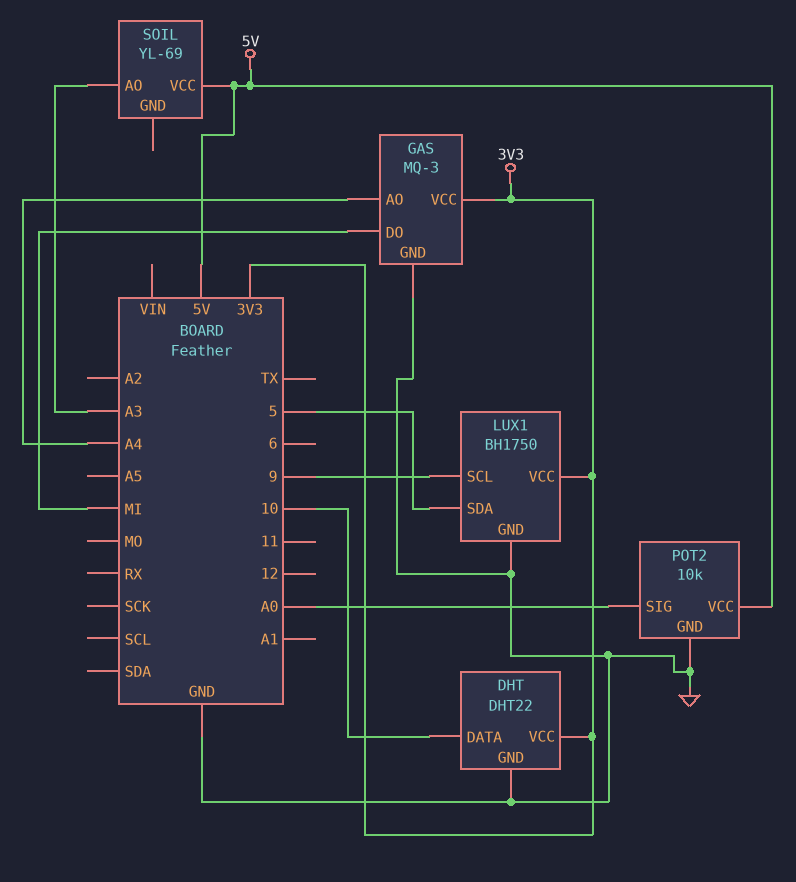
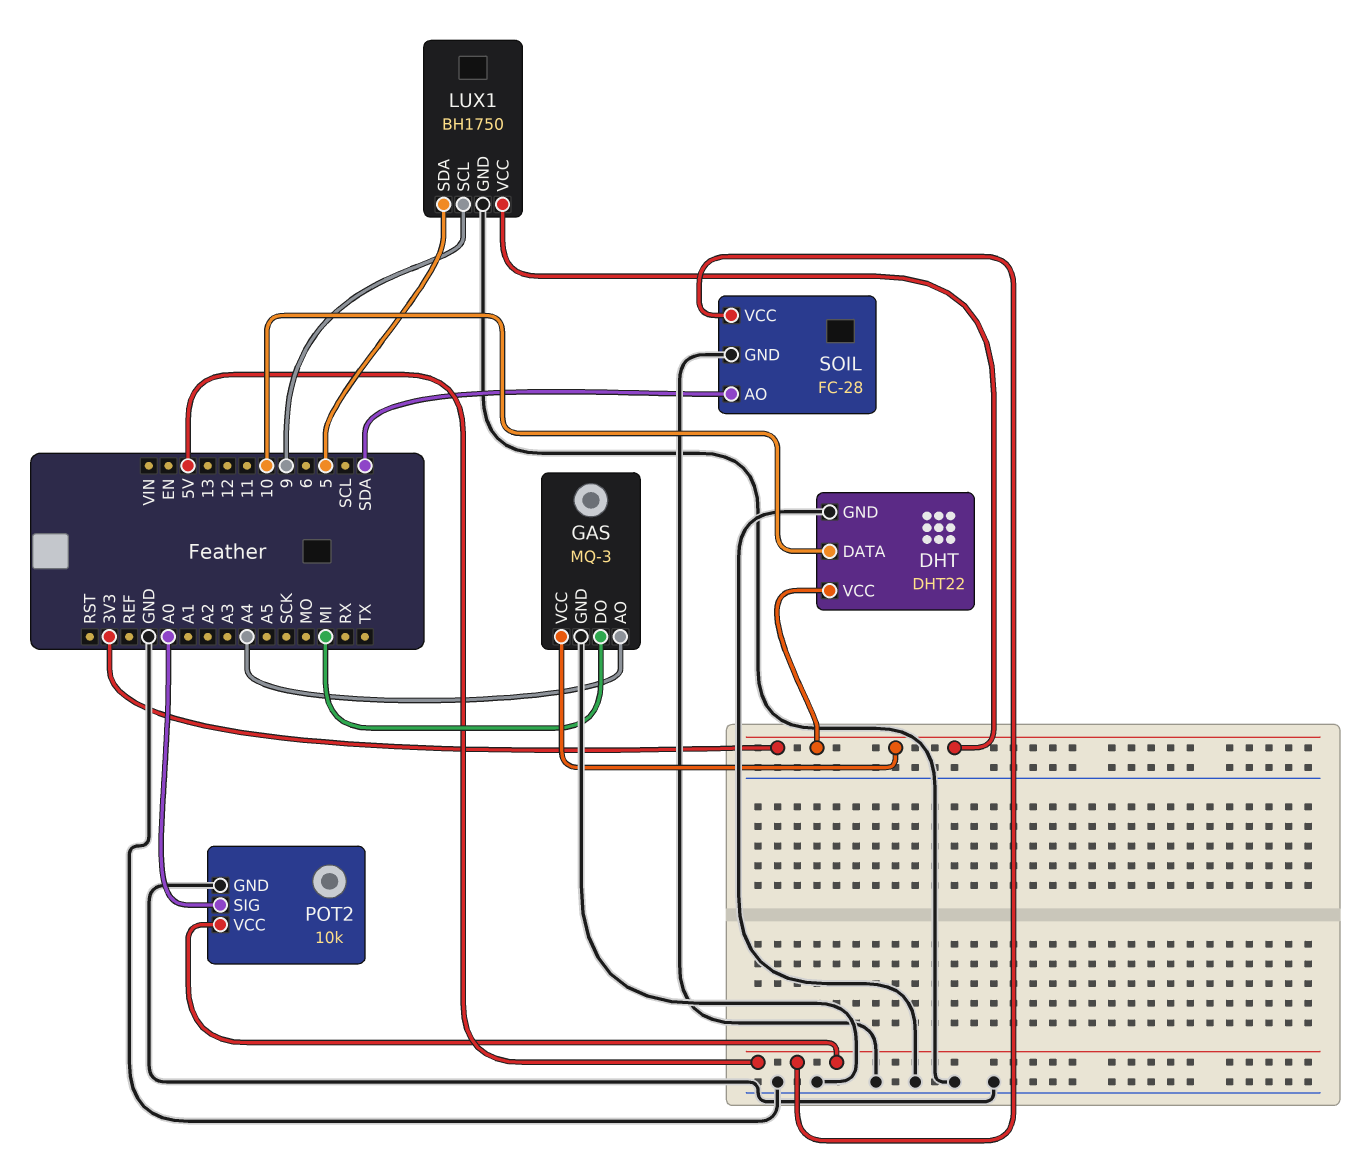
SOIL: YL-69 -> FC-28
SOIL pin AO: A3 -> SDA
SOIL pin GND: none -> GND

